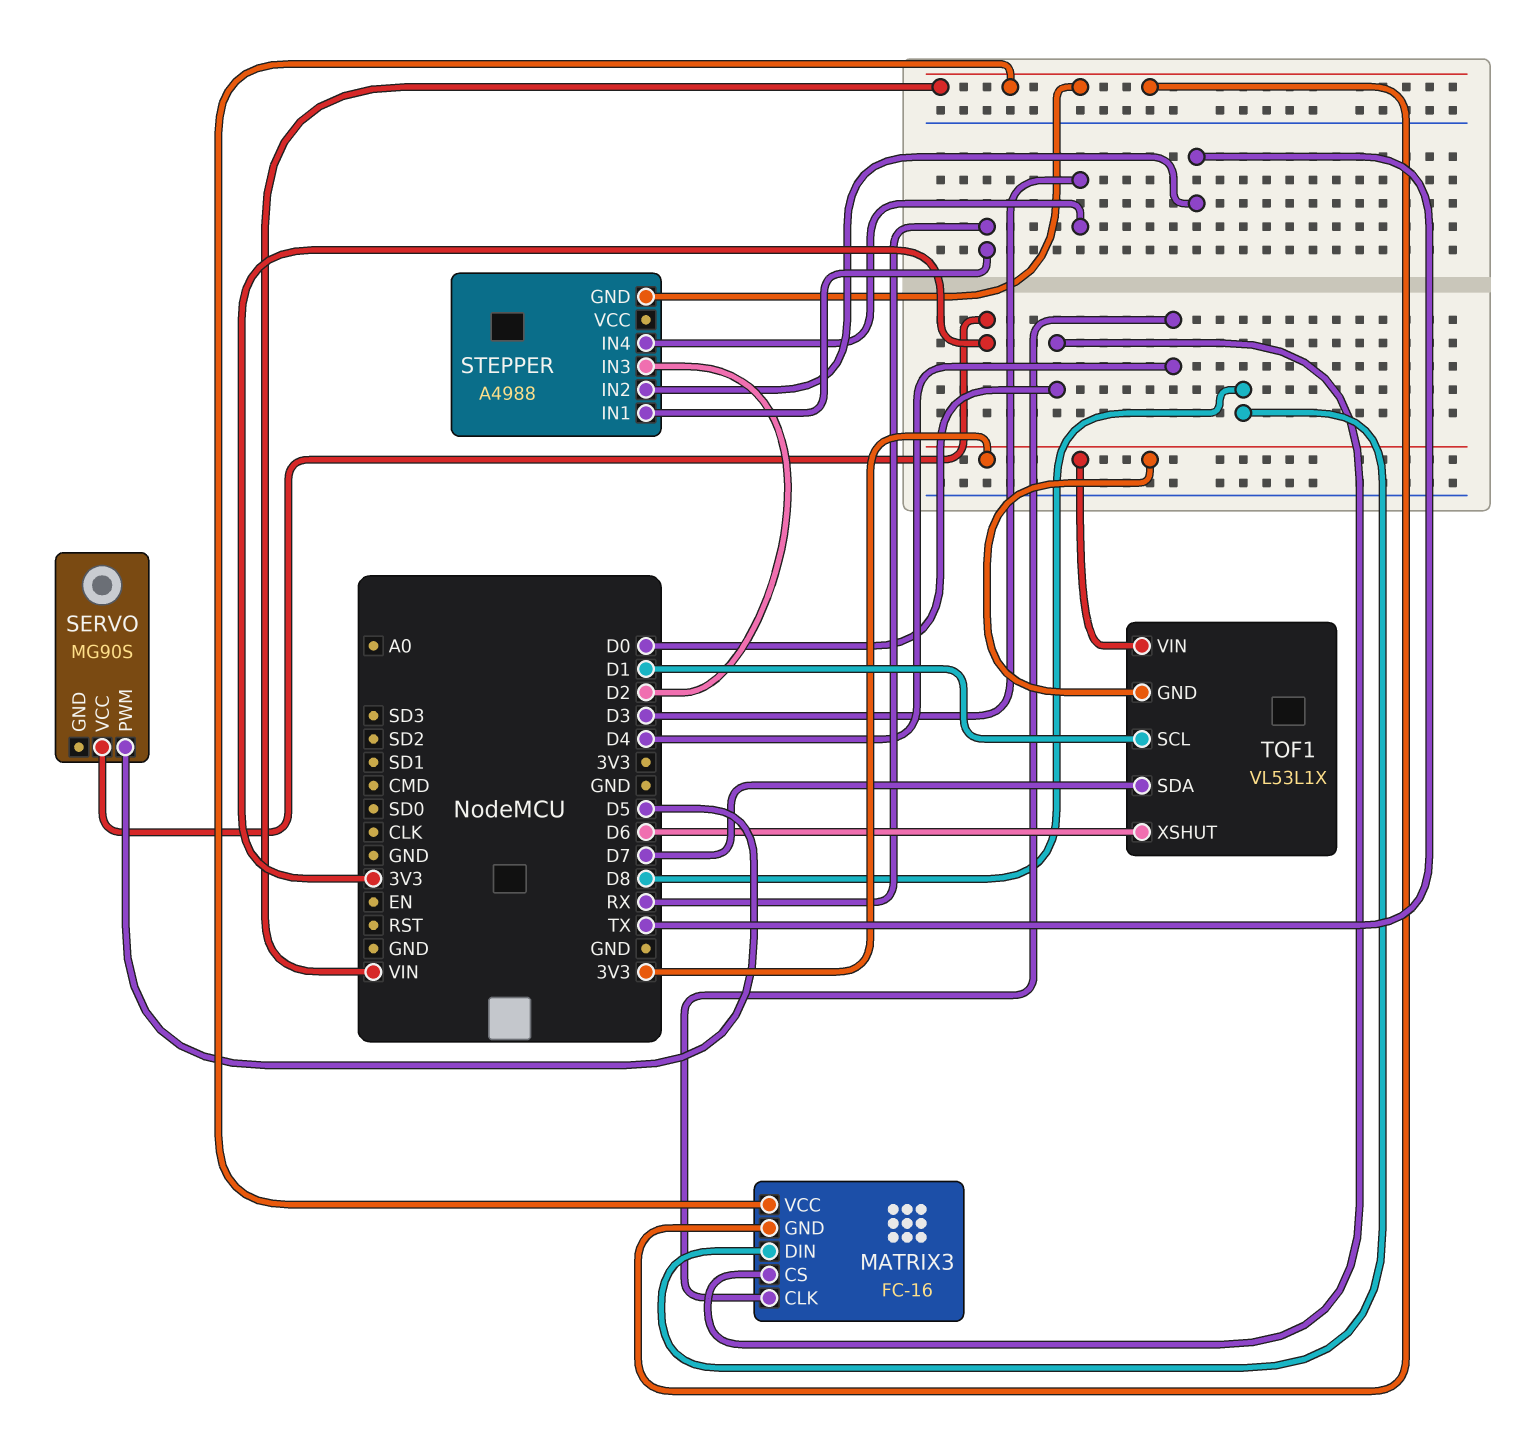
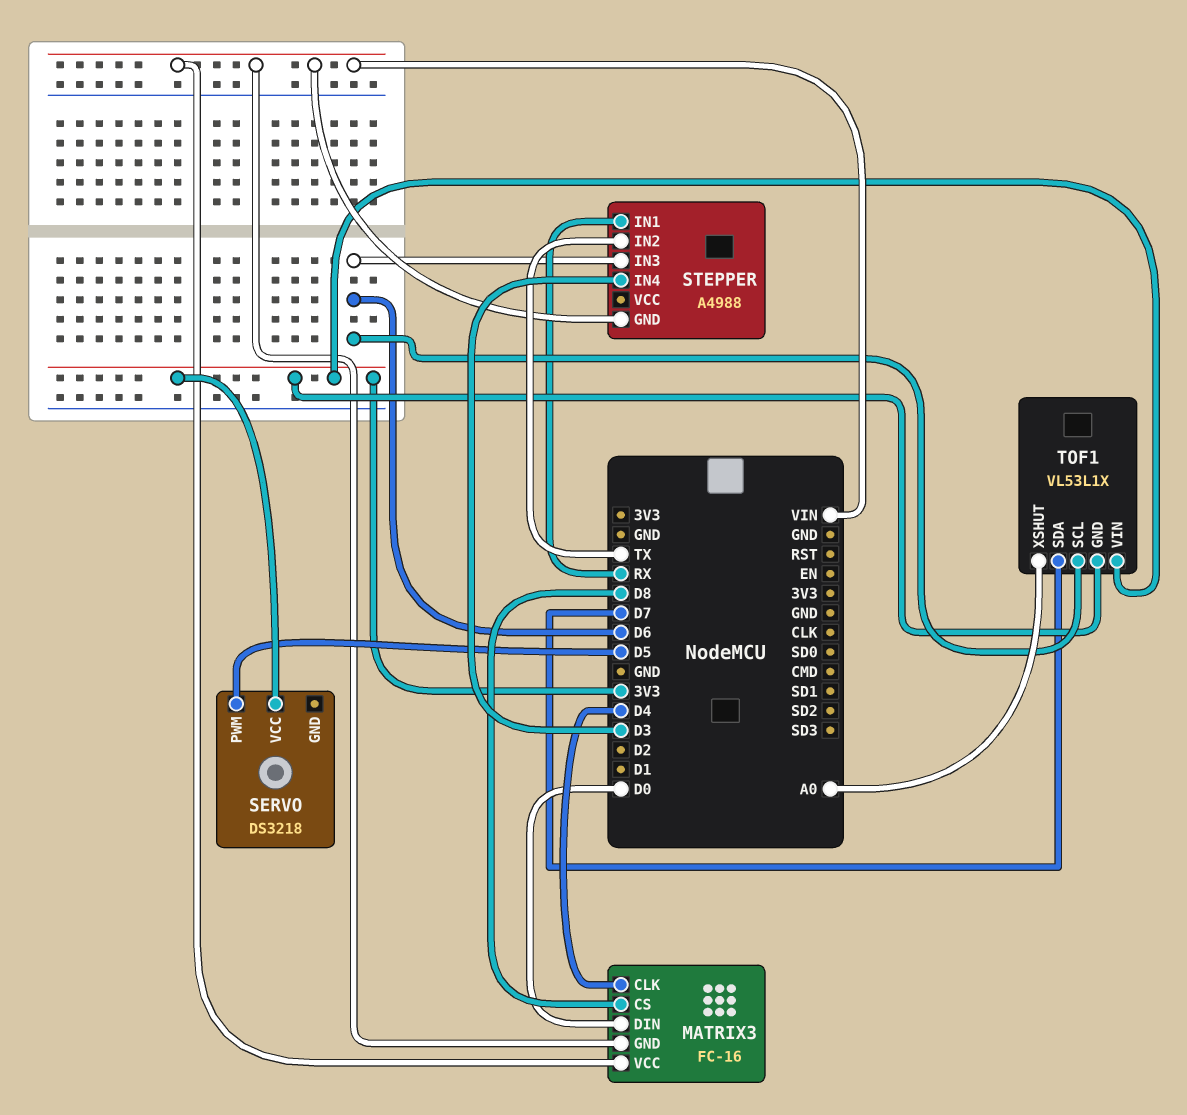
MATRIX3 pin CS: D0 -> D8
MATRIX3 pin DIN: D8 -> D0
SERVO: MG90S -> DS3218
STEPPER pin IN3: D2 -> D6
TOF1 pin SCL: D1 -> D6
TOF1 pin XSHUT: D6 -> A0

